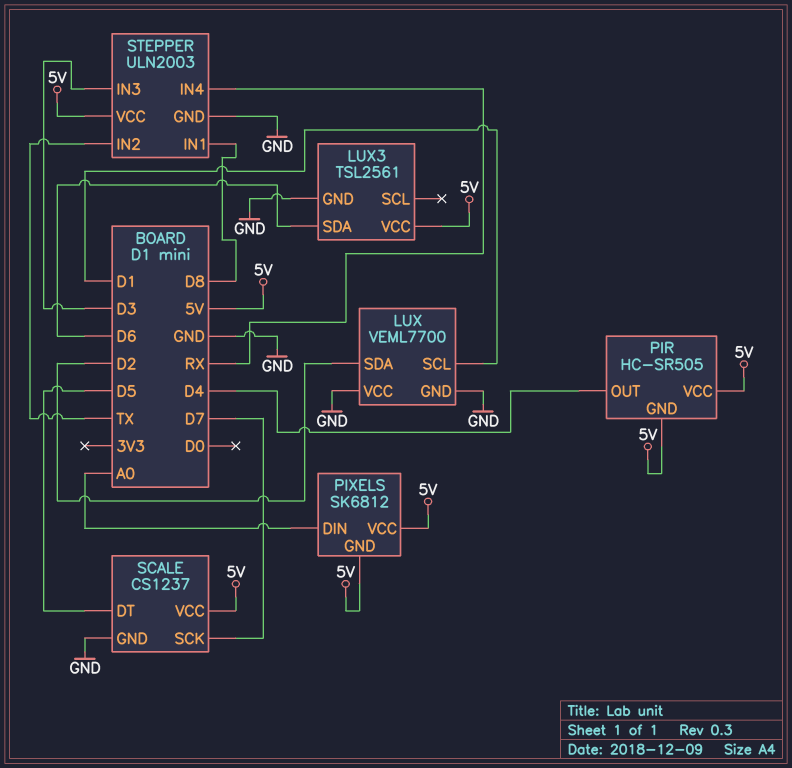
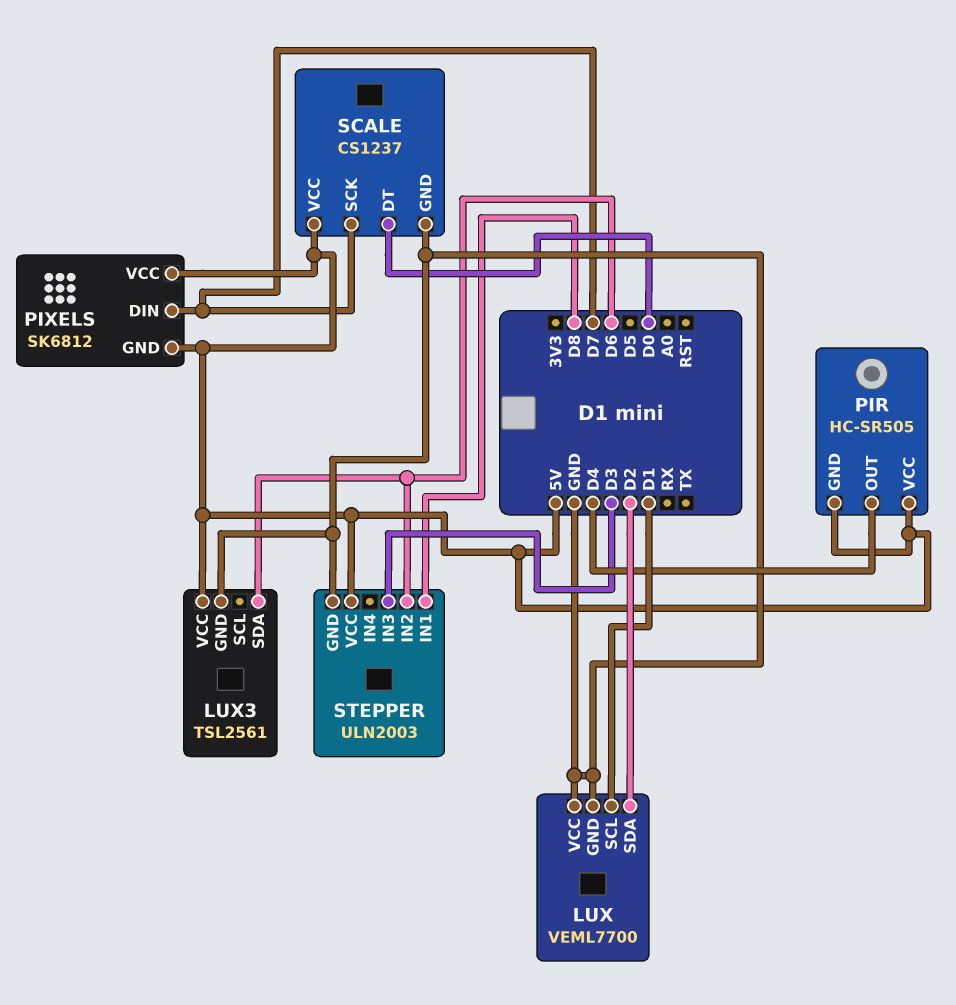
PIXELS pin DIN: A0 -> D7
SCALE pin DT: D5 -> D0
STEPPER pin IN2: TX -> D6
STEPPER pin IN4: RX -> none

